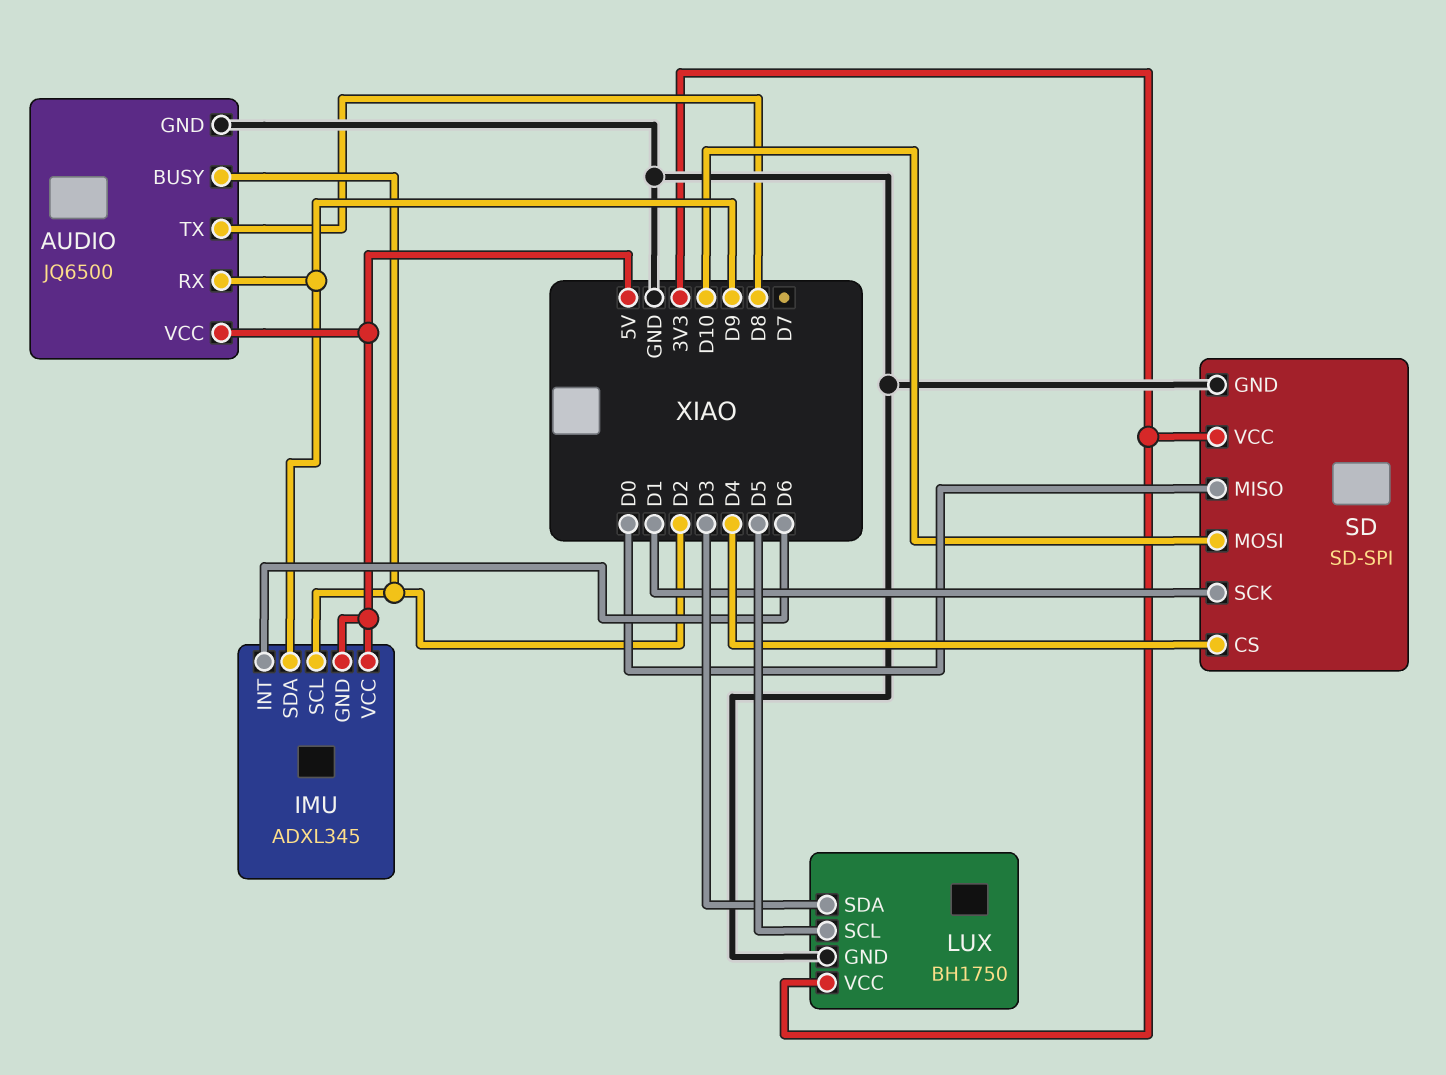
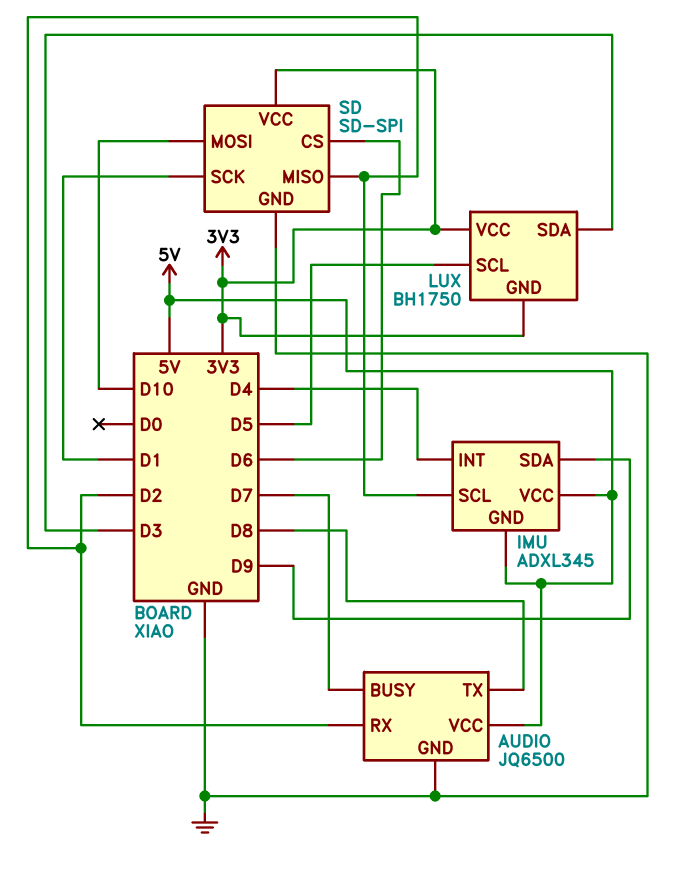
AUDIO pin BUSY: D2 -> D7
AUDIO pin RX: D9 -> D2
IMU pin INT: D6 -> D4
LUX pin GND: GND -> 3V3
SD pin CS: D4 -> D6
SD pin MISO: D0 -> D2

